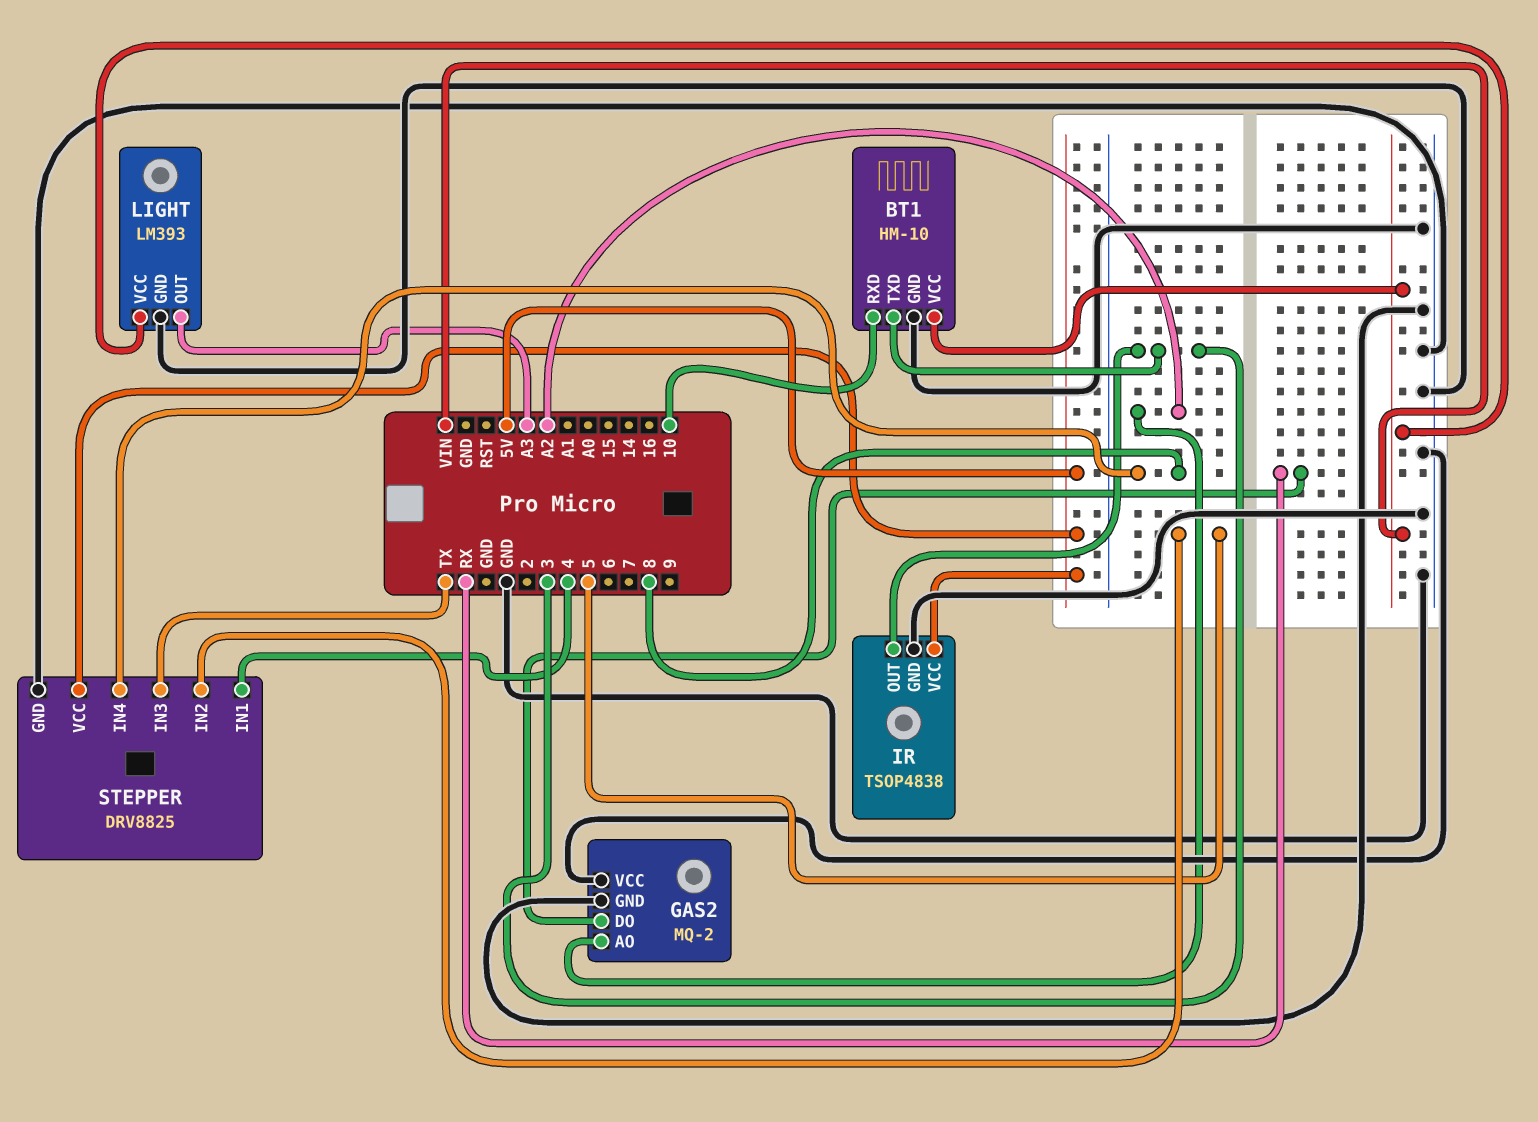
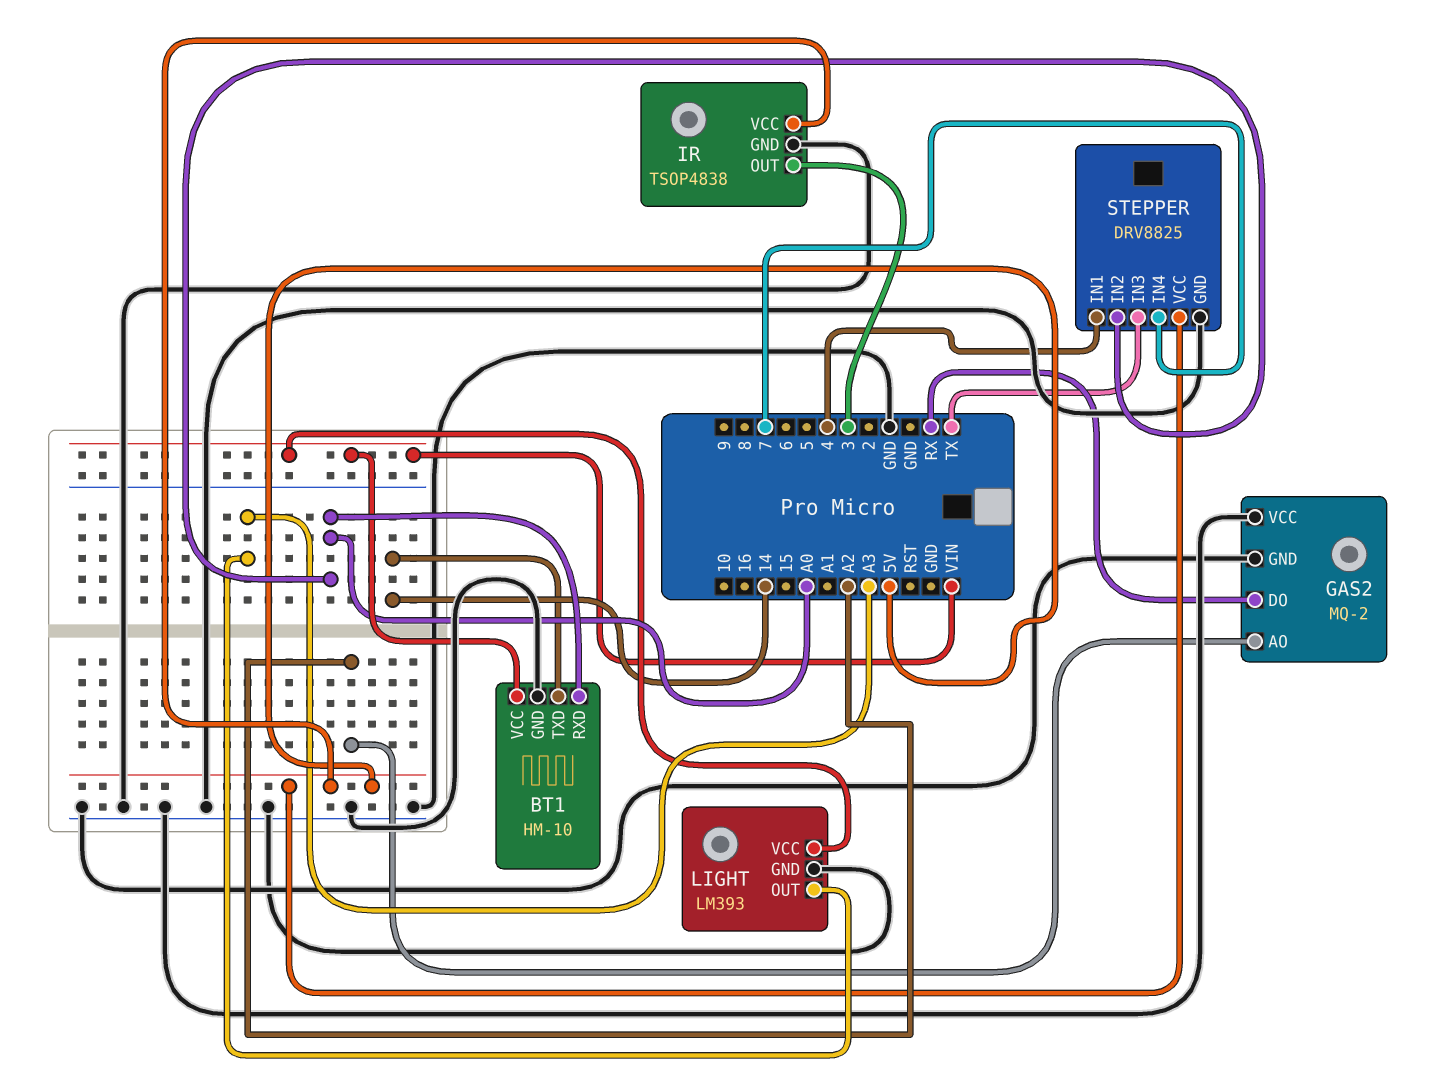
BT1 pin RXD: 10 -> A0
BT1 pin TXD: 3 -> 14
STEPPER pin IN2: 5 -> A0
STEPPER pin IN4: 8 -> 7

